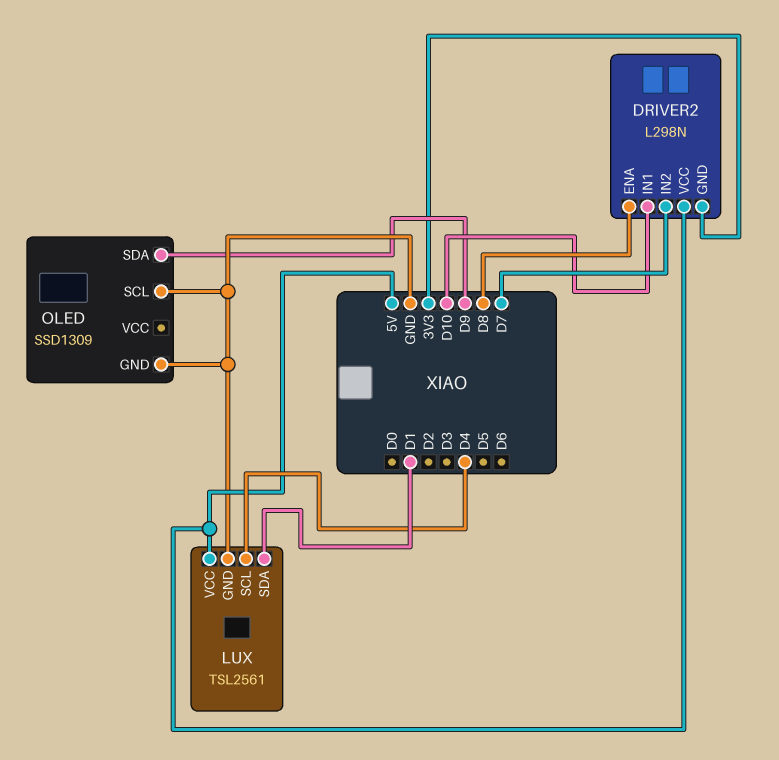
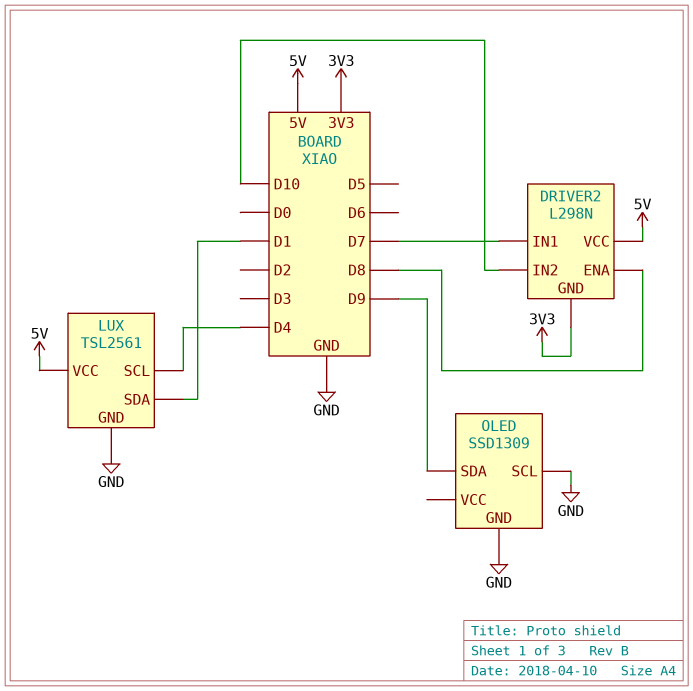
DRIVER2 pin IN1: D10 -> D7
DRIVER2 pin IN2: D7 -> D10

